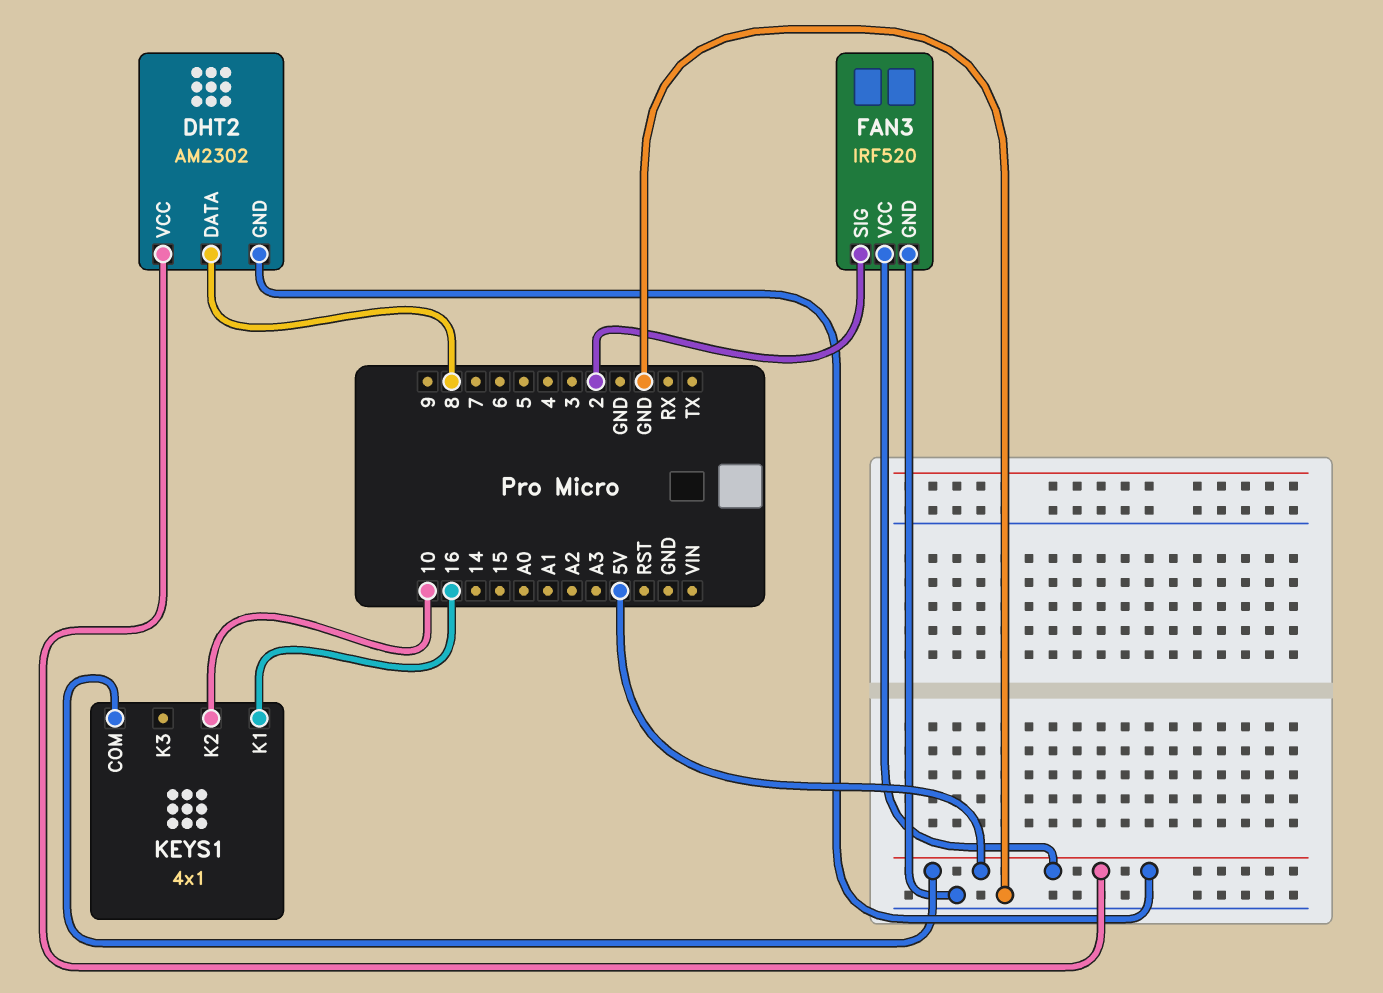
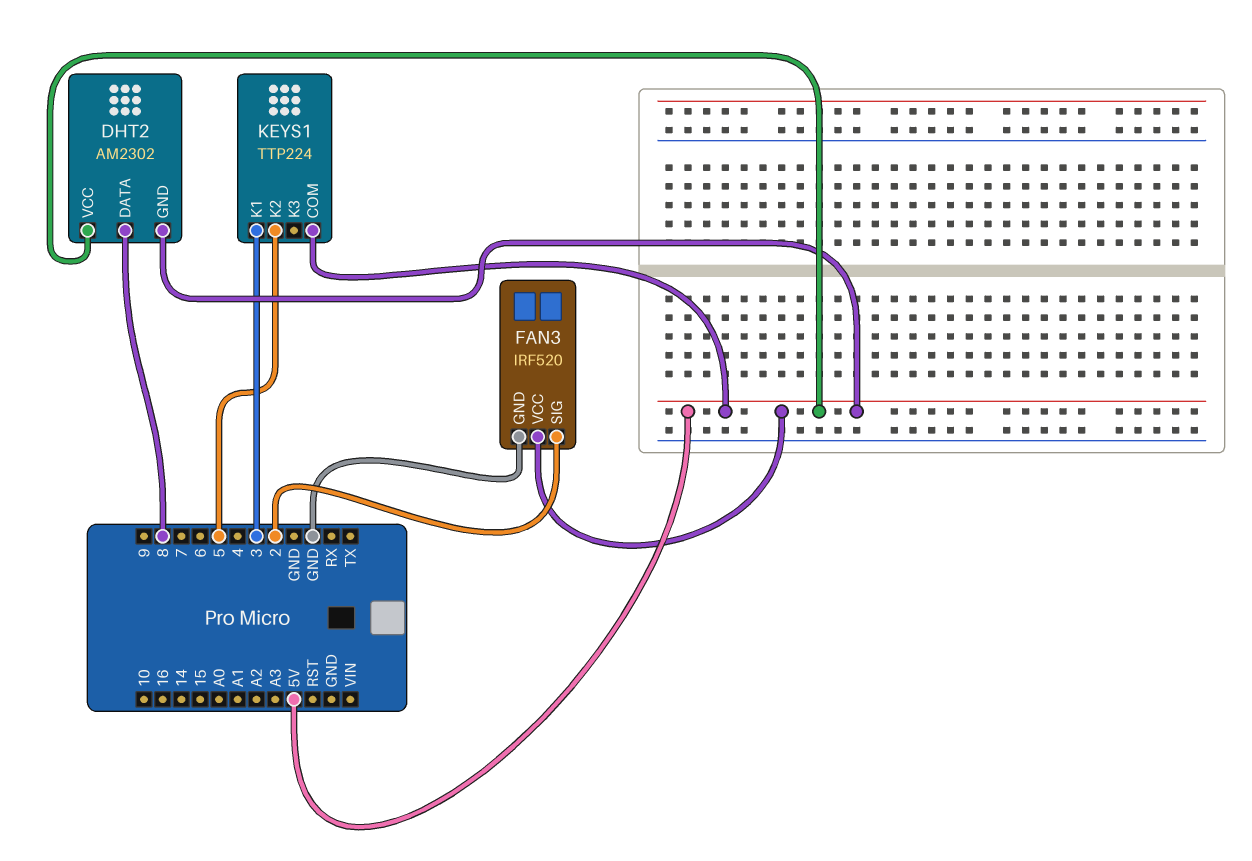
KEYS1: 4x1 -> TTP224
KEYS1 pin K1: 16 -> 3
KEYS1 pin K2: 10 -> 5

